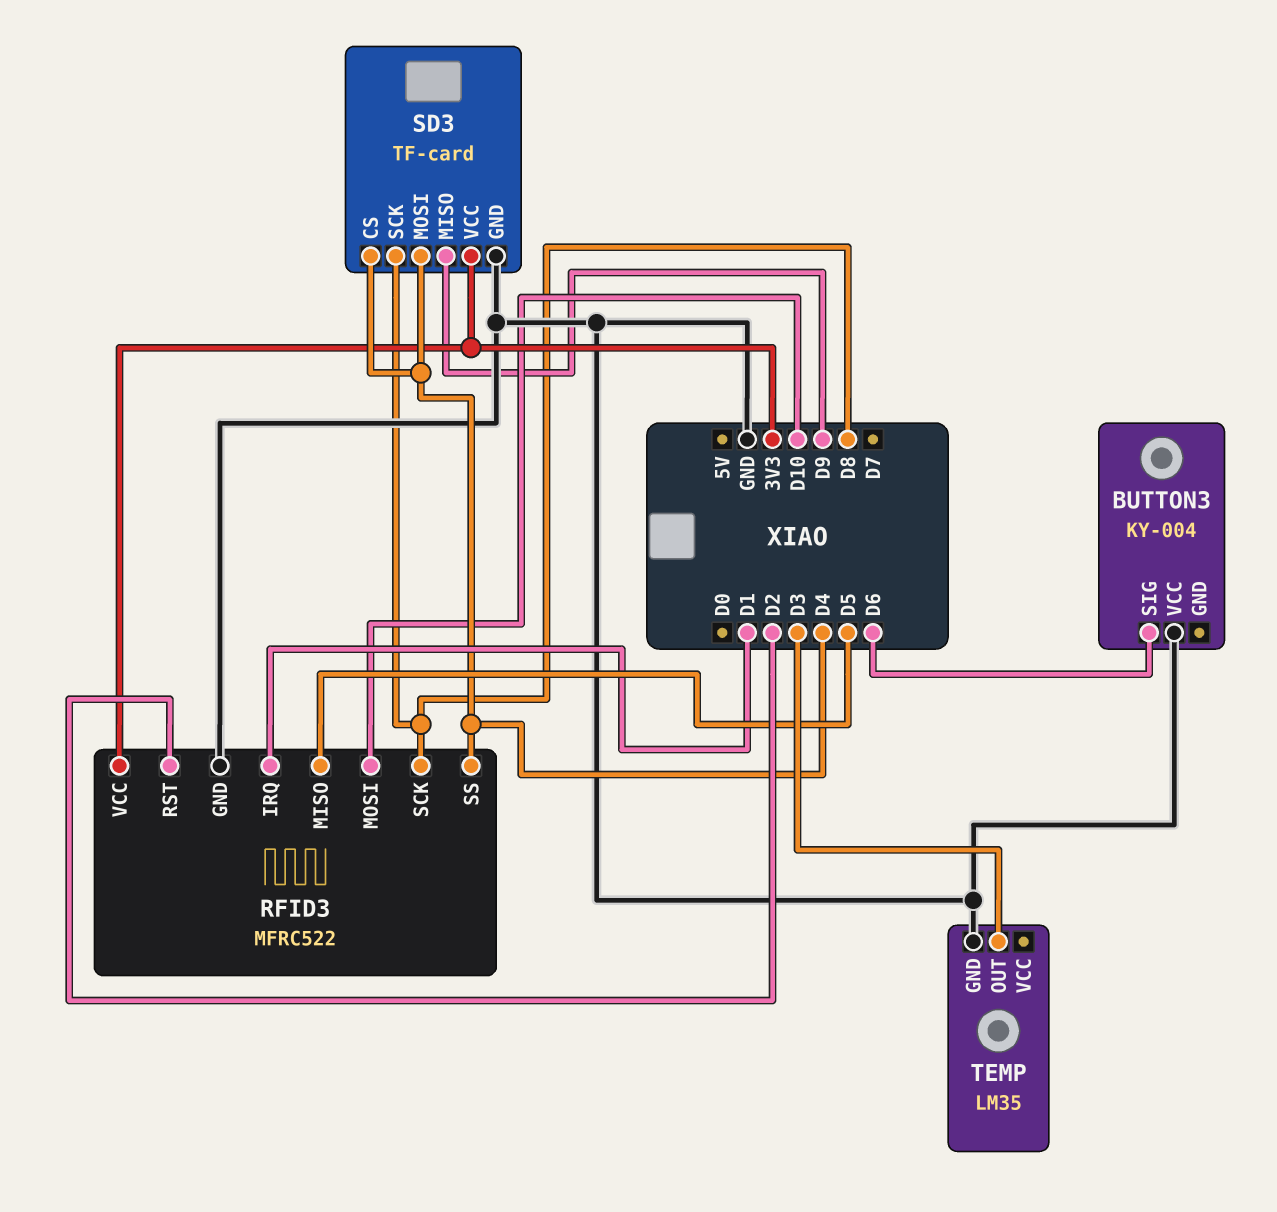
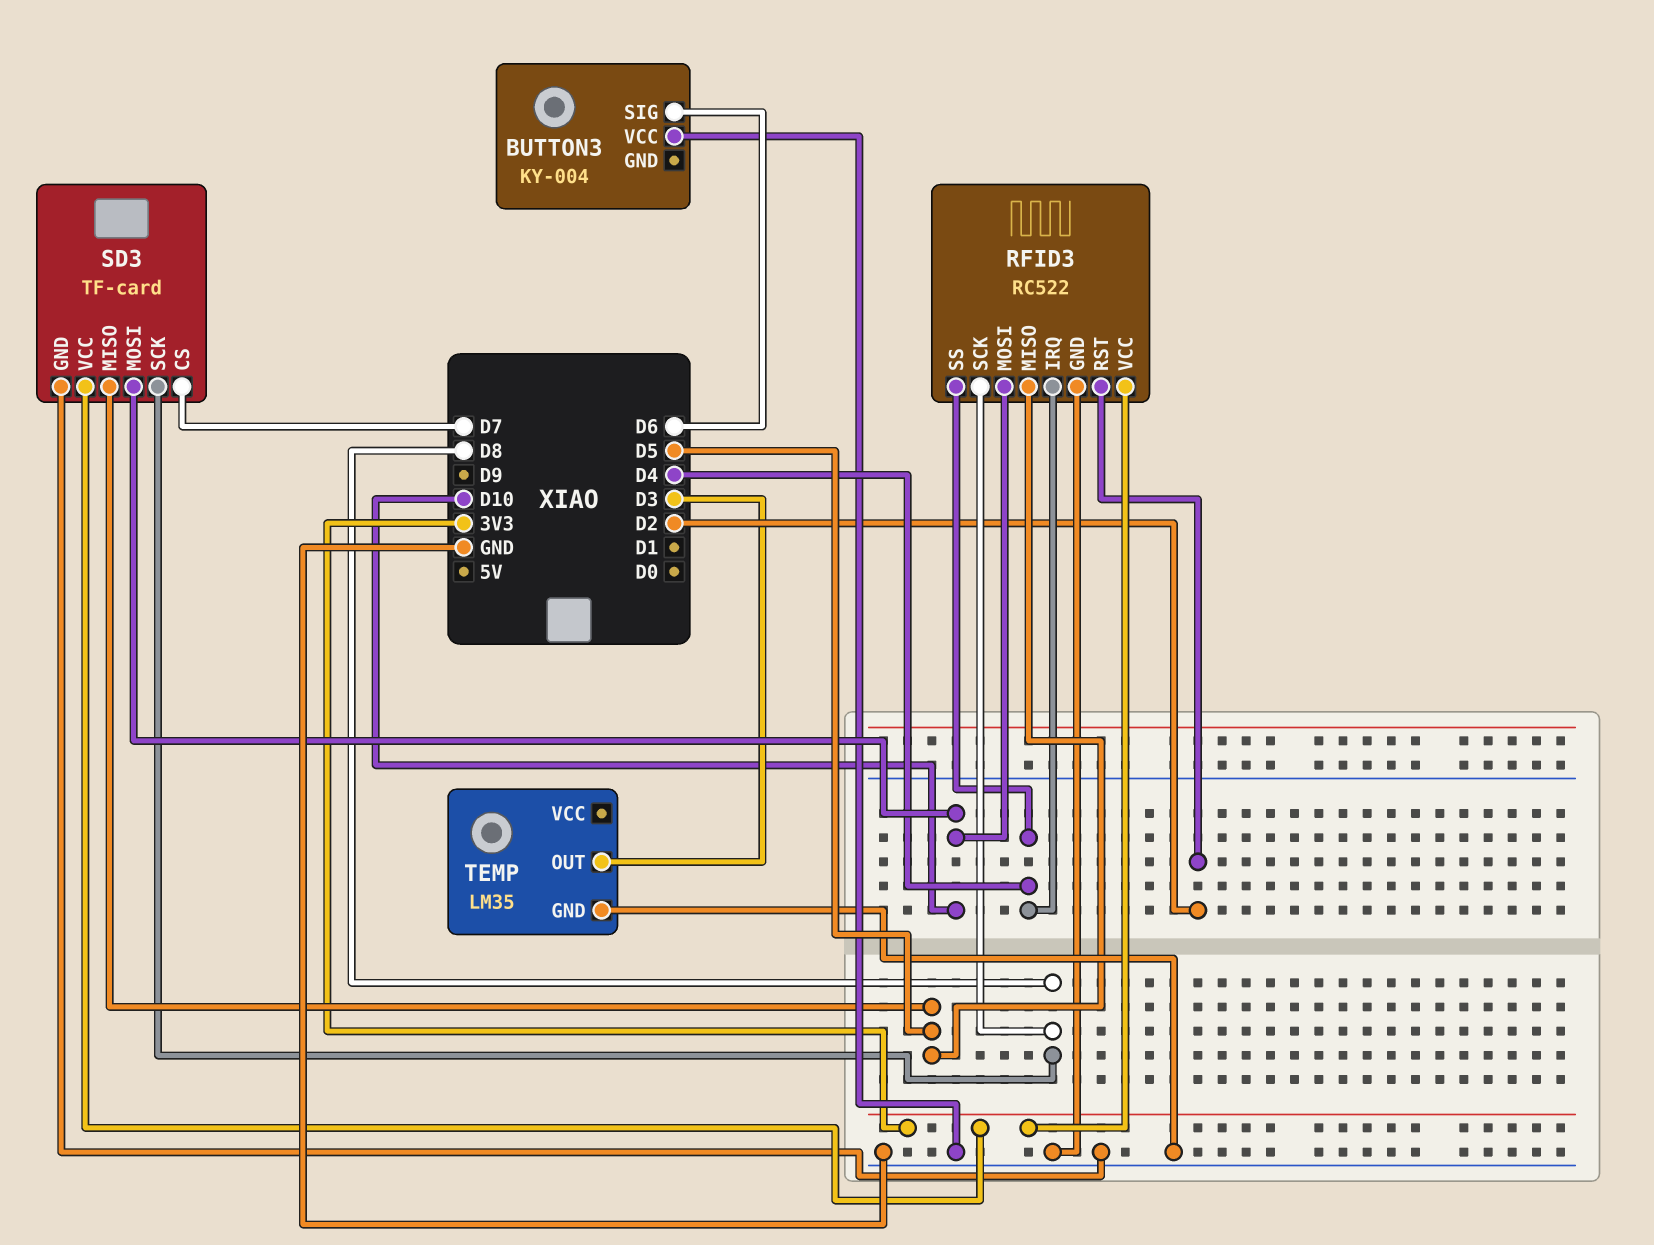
RFID3: MFRC522 -> RC522
RFID3 pin IRQ: D1 -> D4
SD3 pin CS: D4 -> D7
SD3 pin MISO: D9 -> D5
SD3 pin MOSI: D4 -> D10

